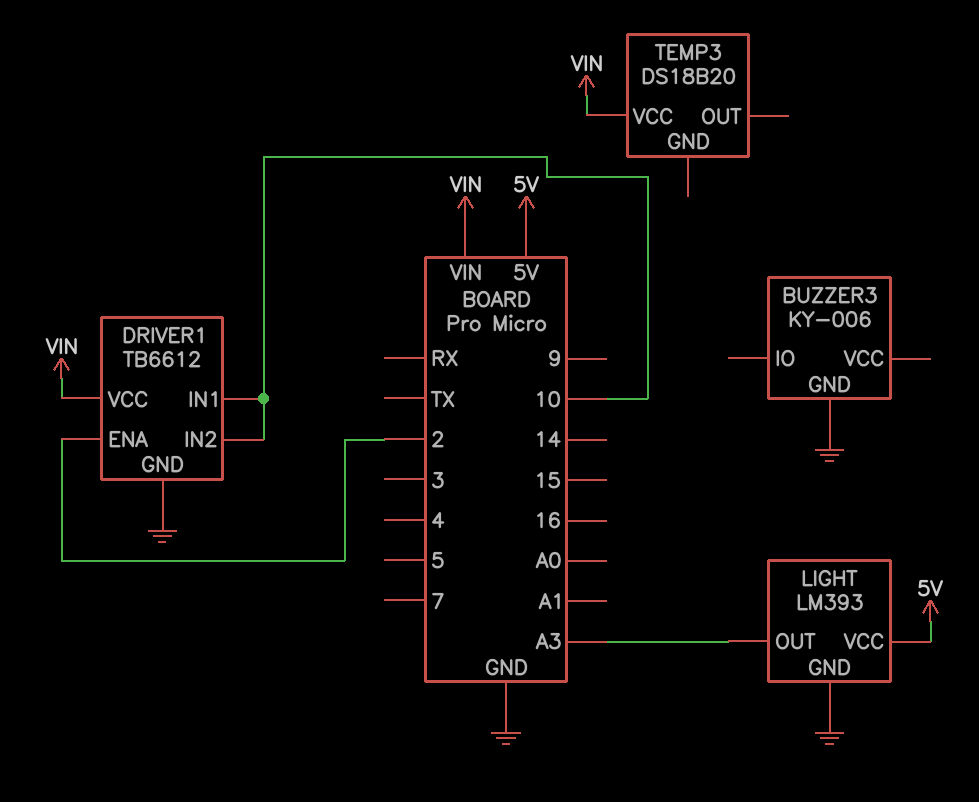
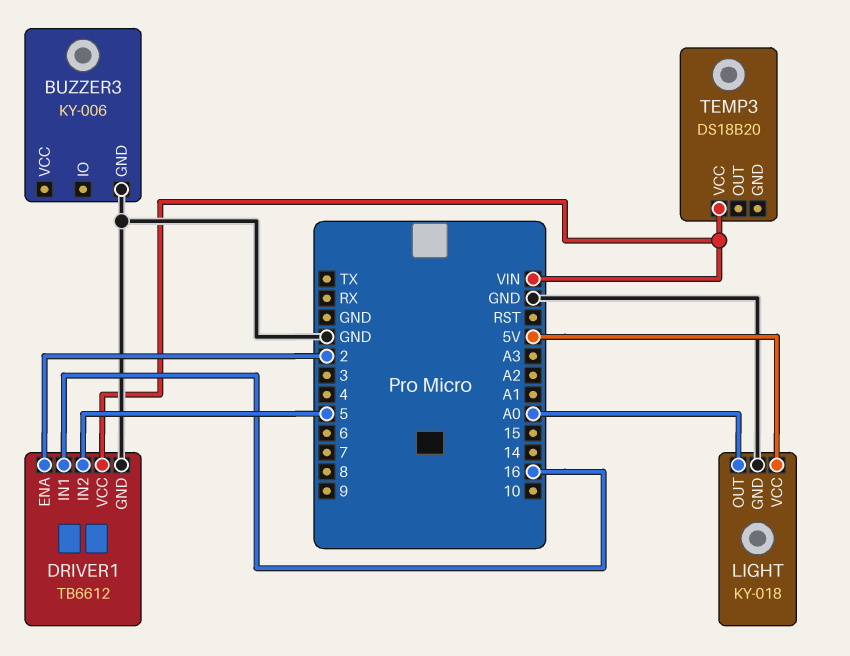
DRIVER1 pin IN1: 10 -> 16
DRIVER1 pin IN2: 10 -> 5
LIGHT: LM393 -> KY-018
LIGHT pin OUT: A3 -> A0

